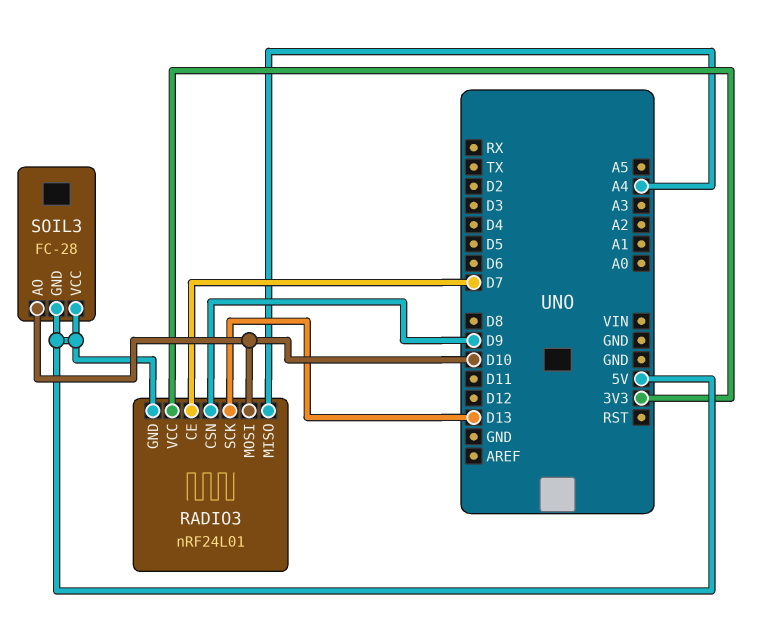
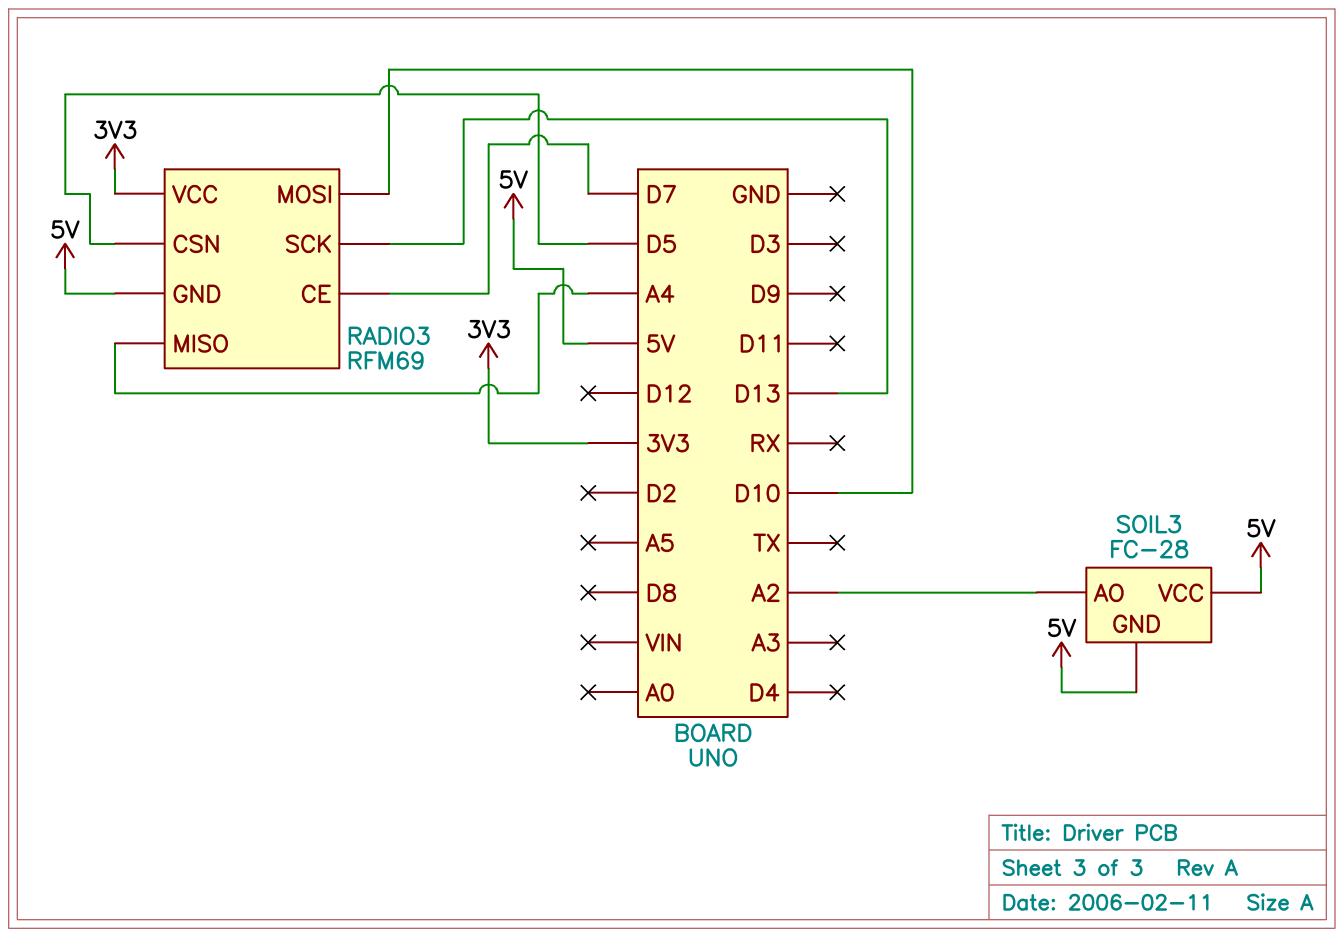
RADIO3: nRF24L01 -> RFM69
RADIO3 pin CSN: D9 -> D5
SOIL3 pin AO: D10 -> A2

